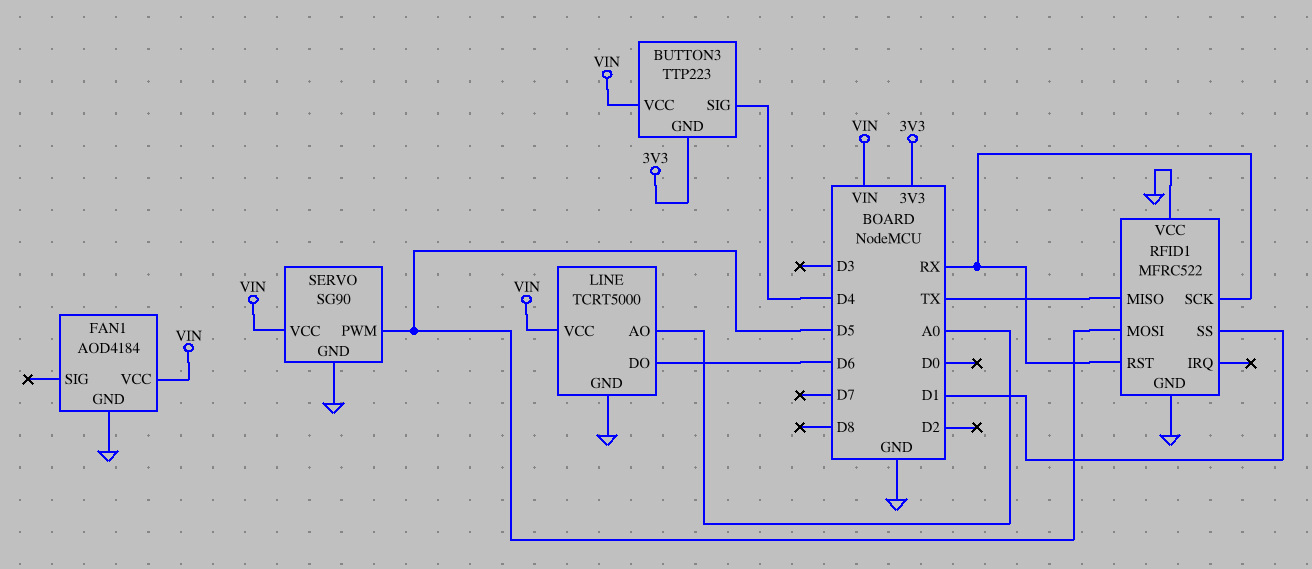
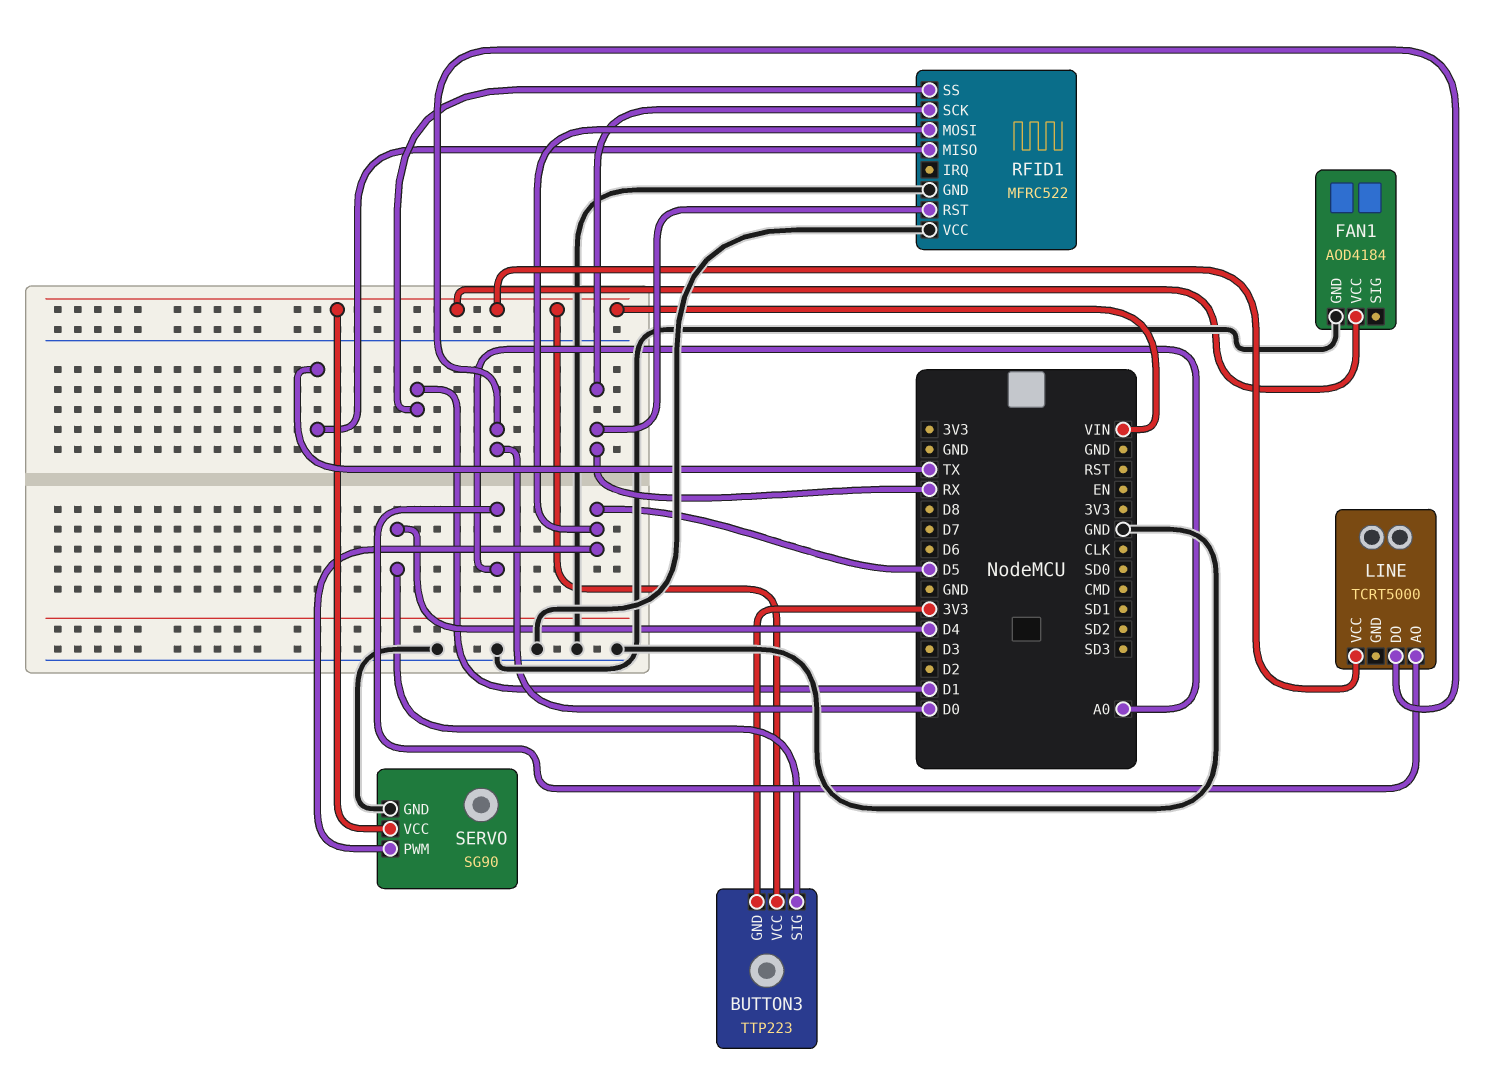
LINE pin DO: D6 -> D0
LINE pin GND: GND -> none

